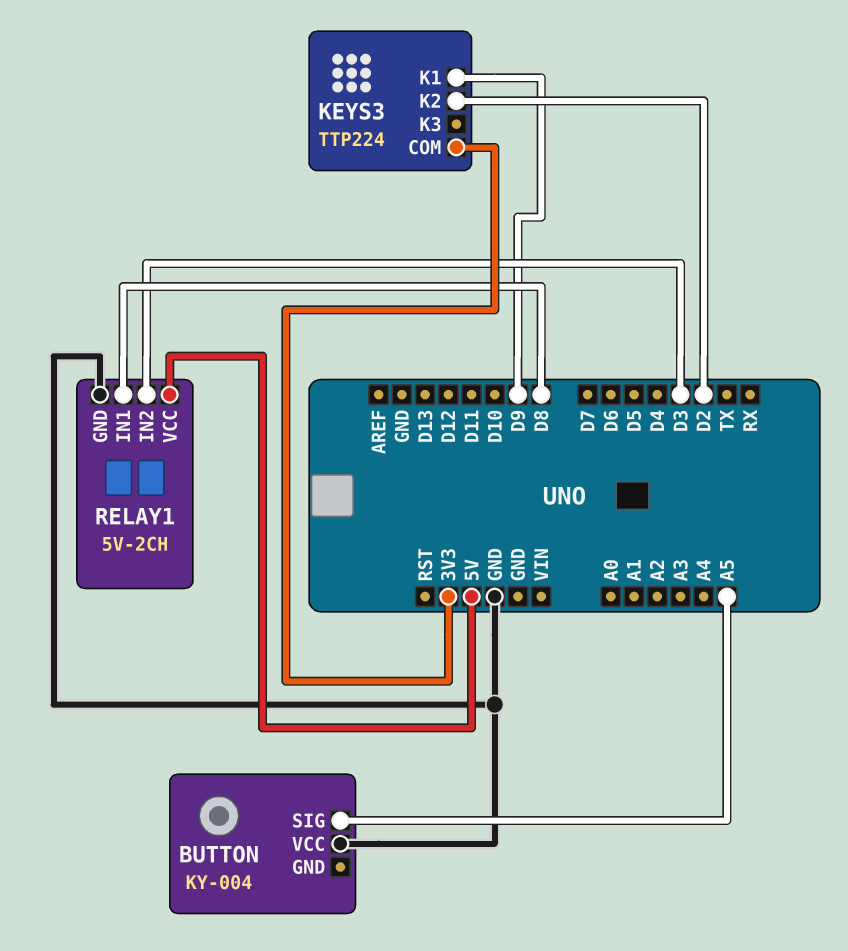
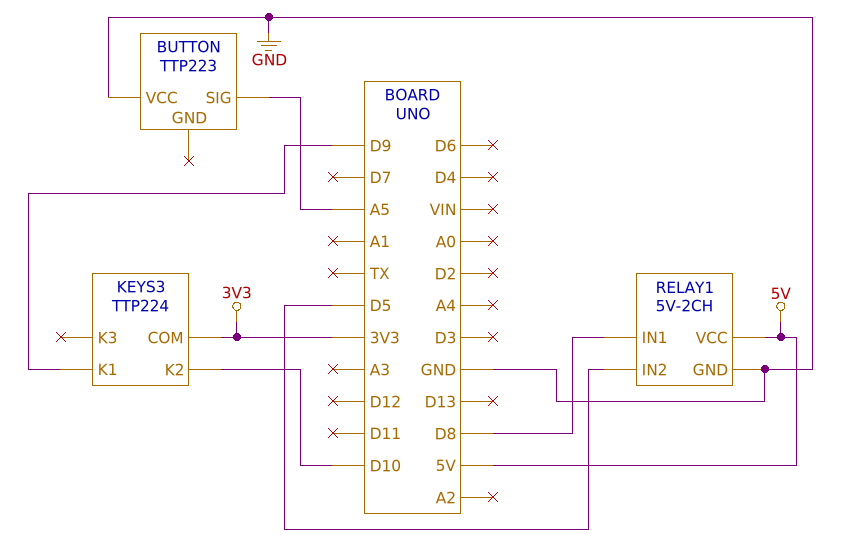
BUTTON: KY-004 -> TTP223
KEYS3 pin K2: D2 -> D10
RELAY1 pin IN2: D3 -> D5

